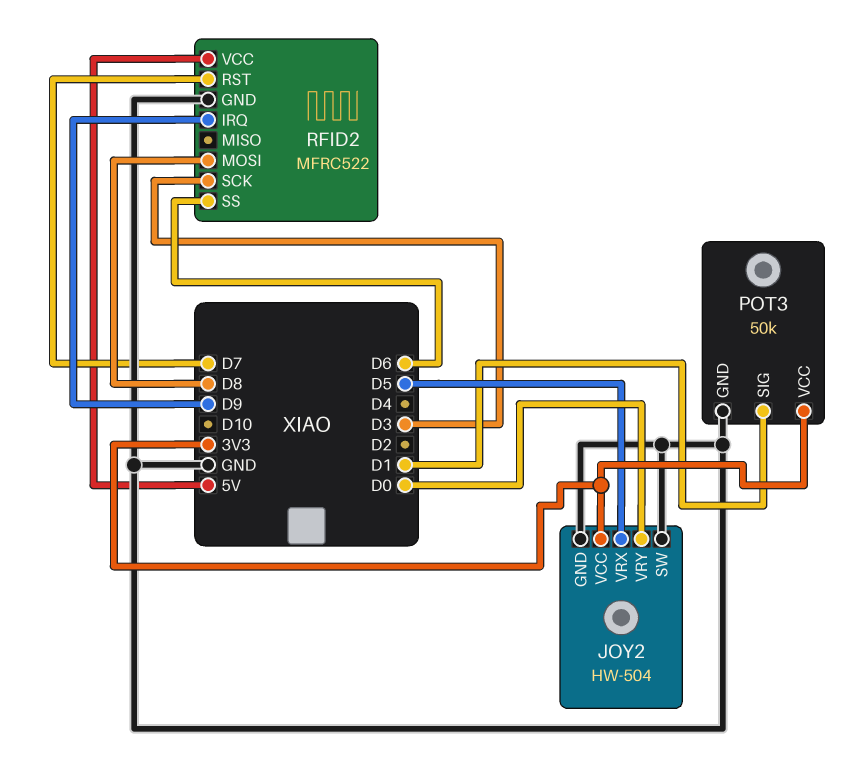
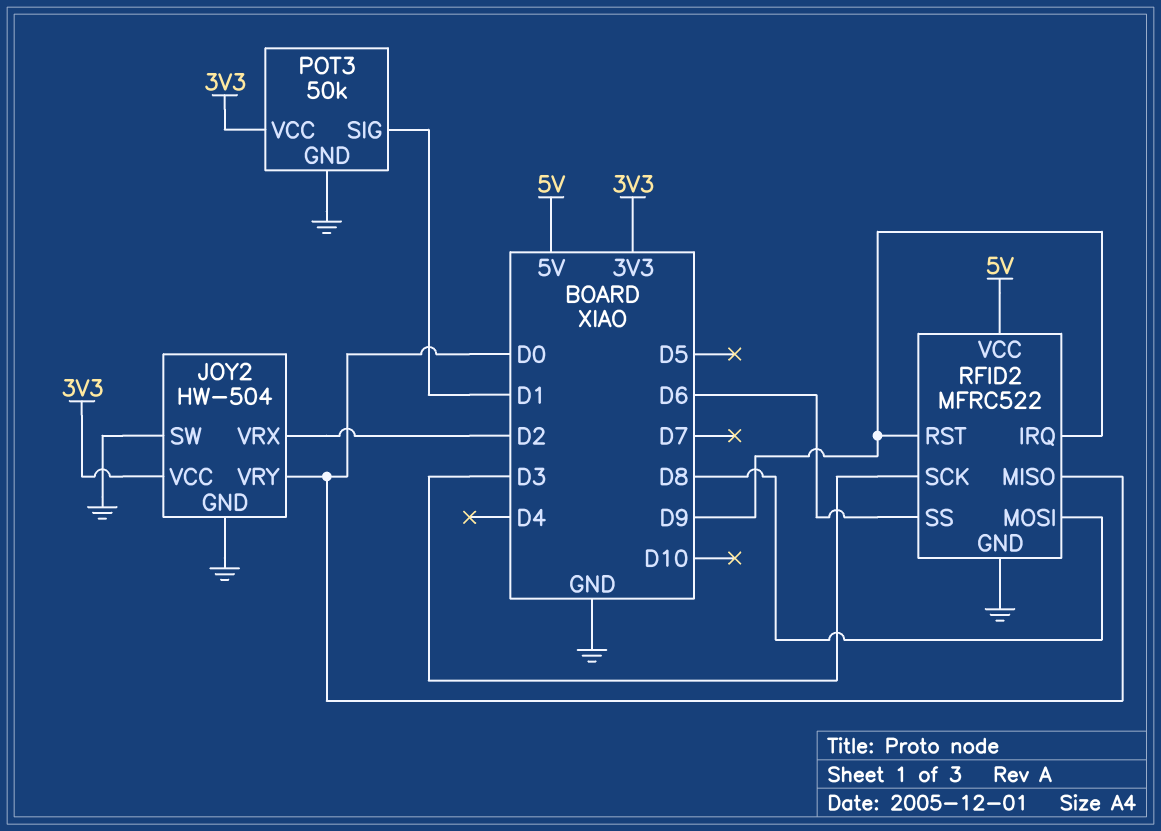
JOY2 pin VRX: D5 -> D2
RFID2 pin MISO: none -> D0
RFID2 pin RST: D7 -> D9

